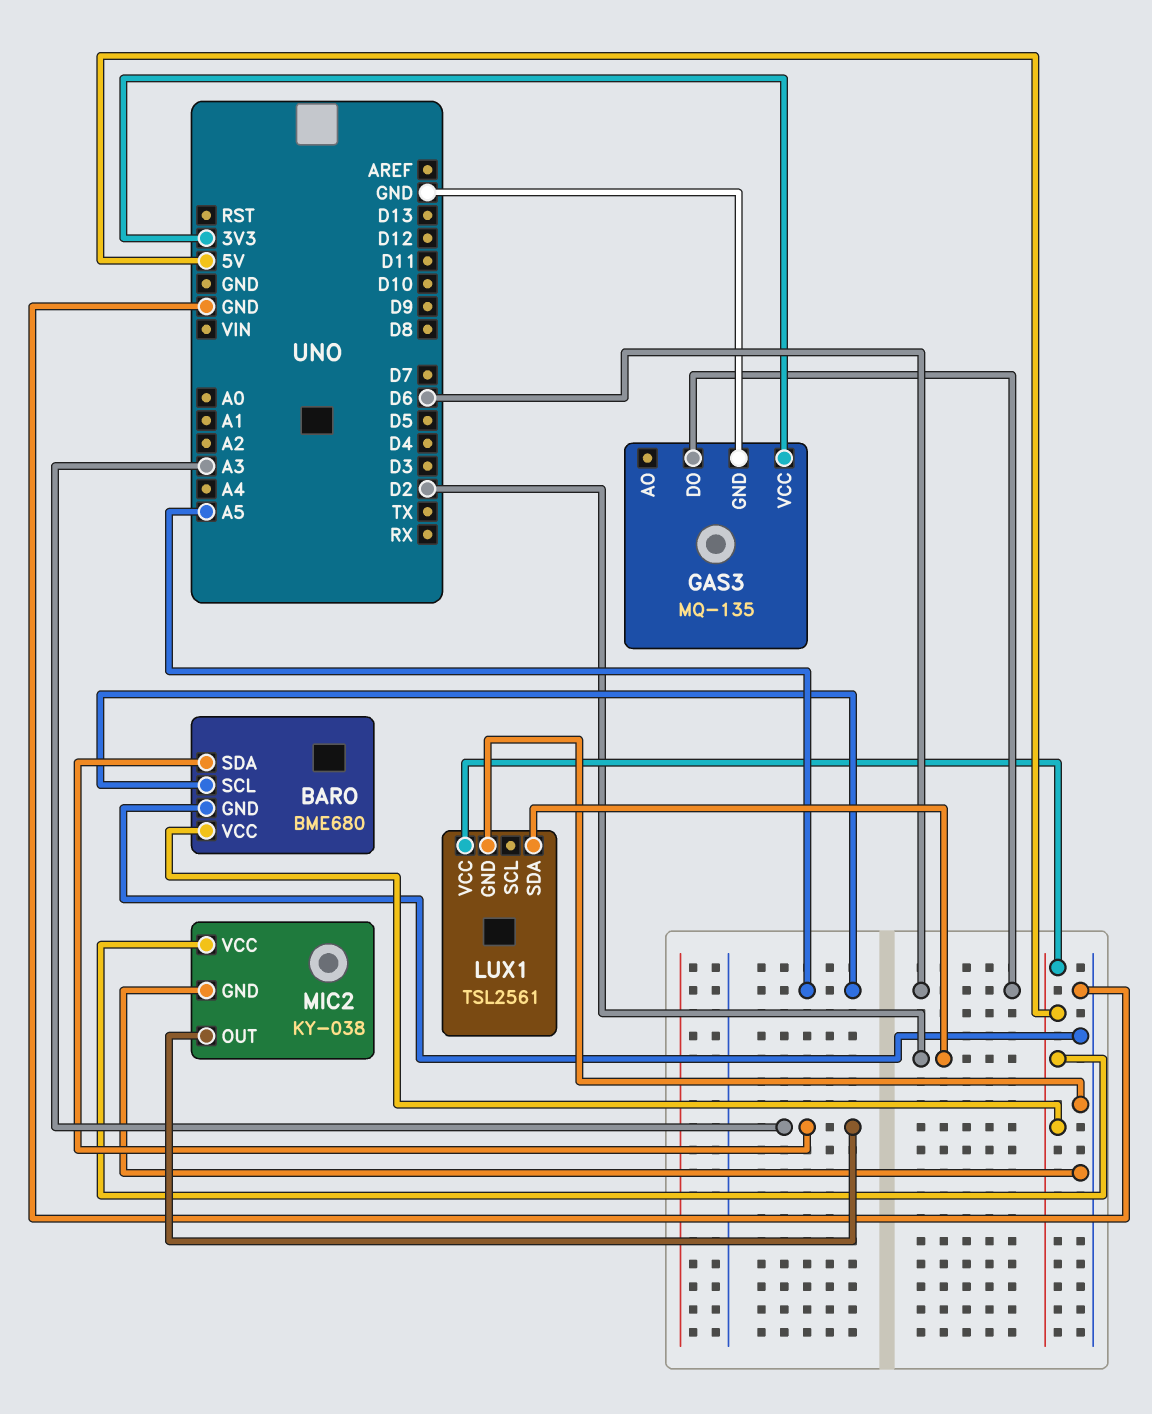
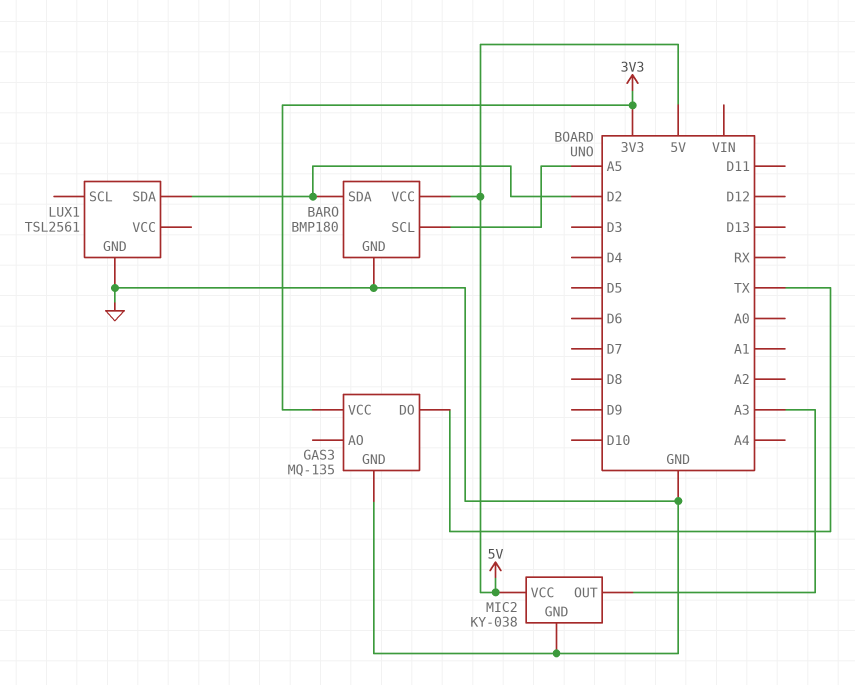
BARO: BME680 -> BMP180
BARO pin SDA: A3 -> D2
GAS3 pin DO: D6 -> TX
LUX1 pin VCC: 5V -> none

